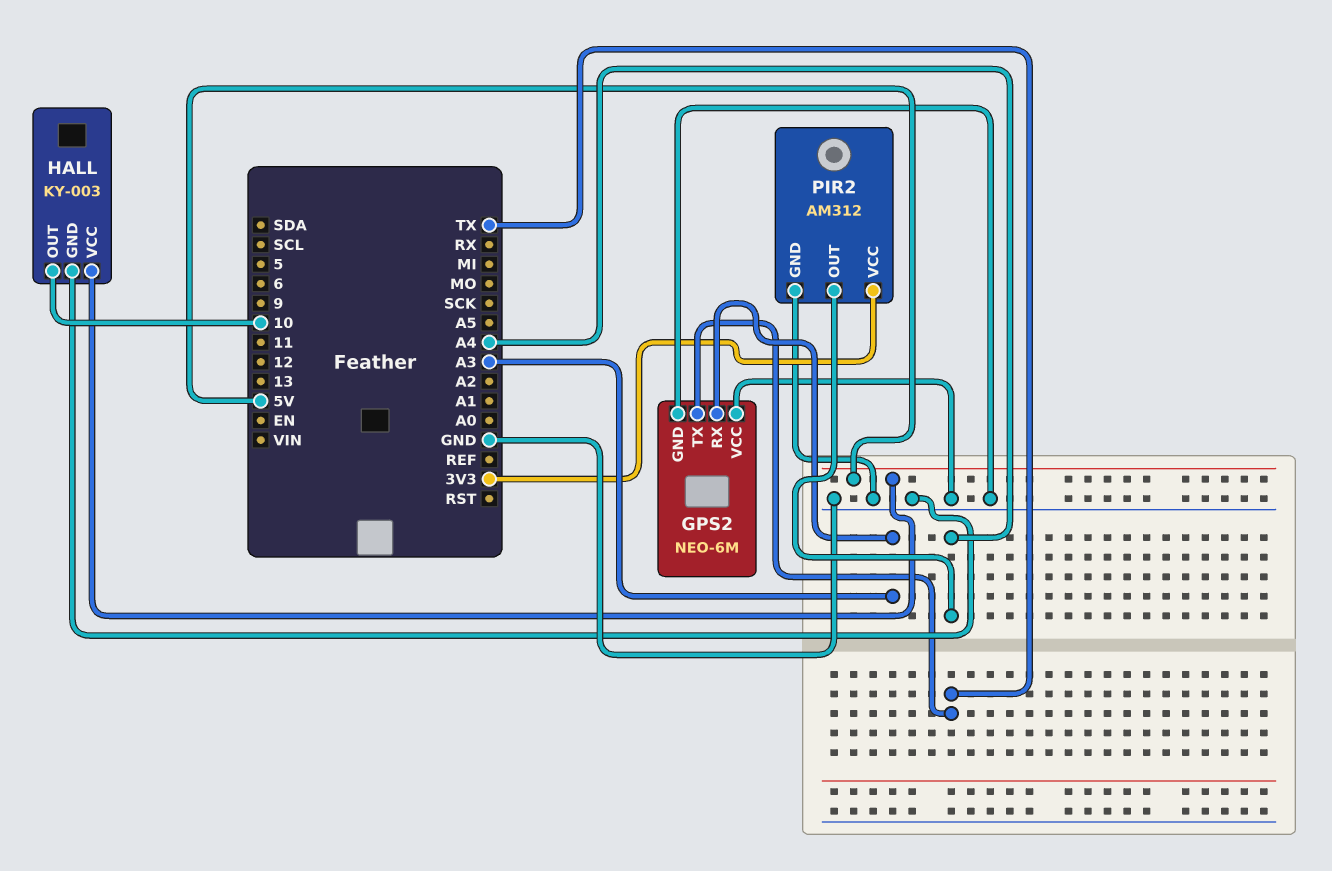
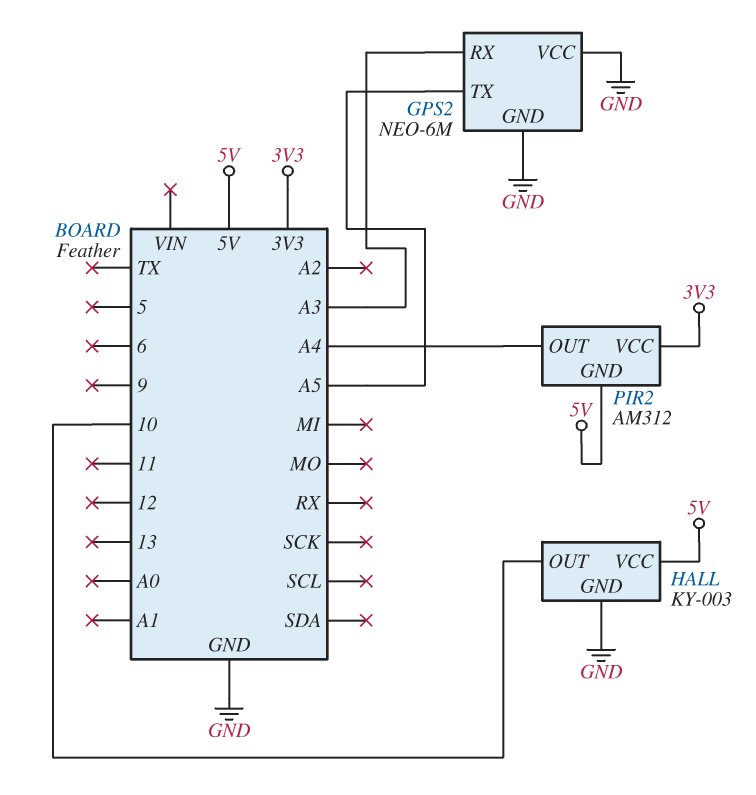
GPS2 pin TX: TX -> A5
PIR2 pin GND: GND -> 5V

